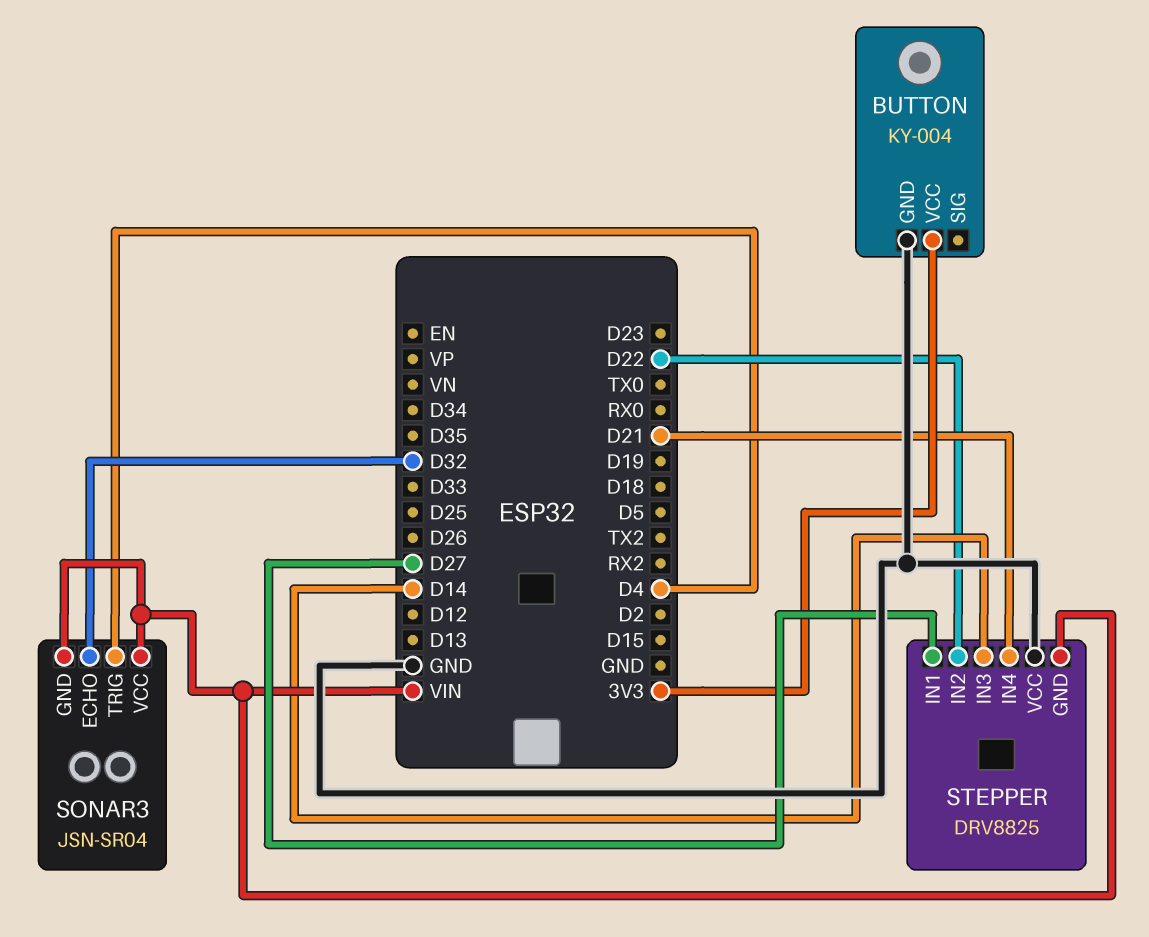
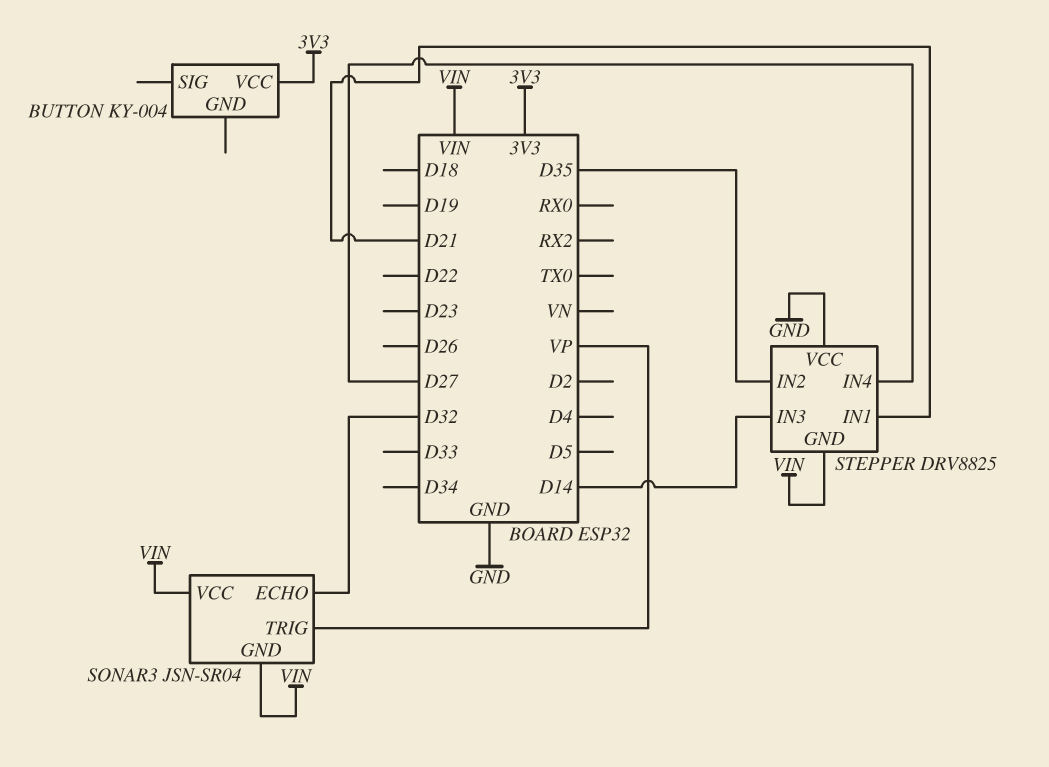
BUTTON pin GND: GND -> none
SONAR3 pin TRIG: D4 -> VP
STEPPER pin IN1: D27 -> D21
STEPPER pin IN2: D22 -> D35
STEPPER pin IN4: D21 -> D27

